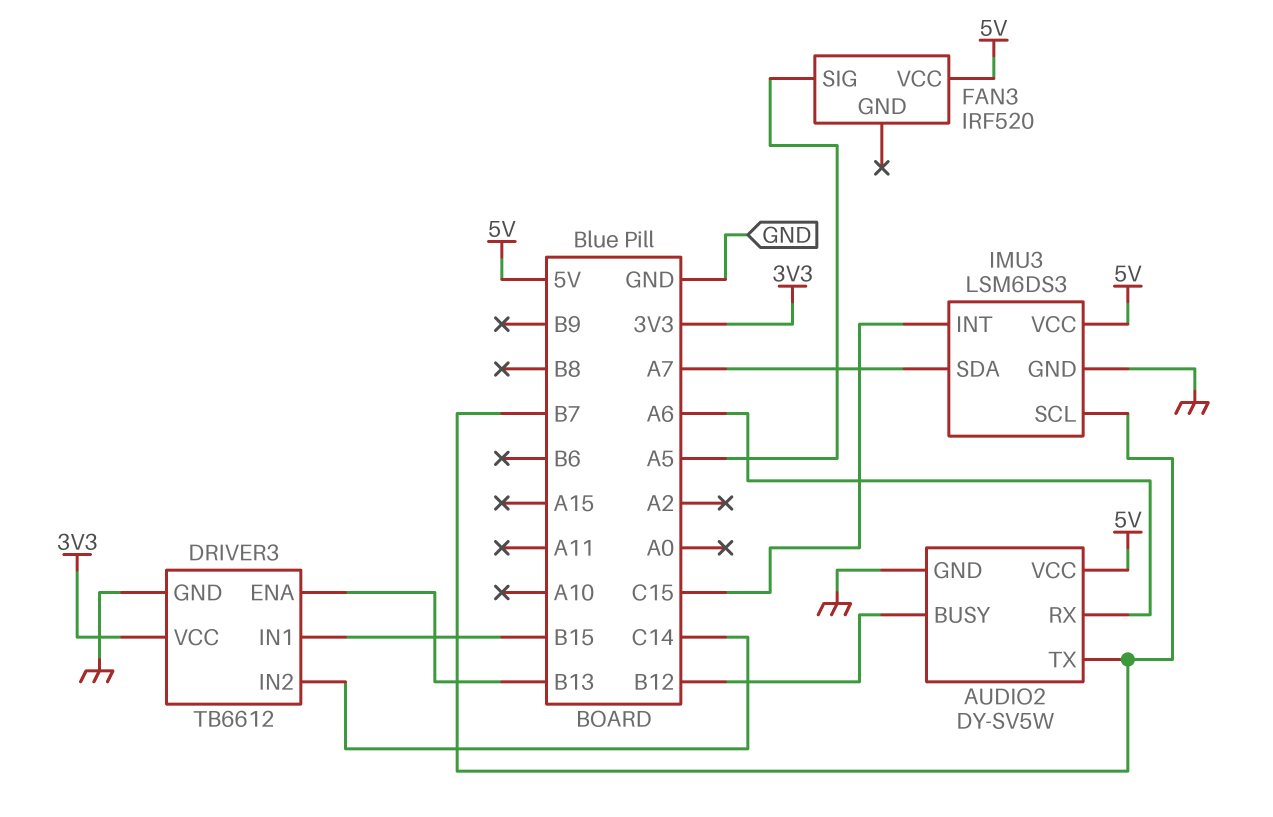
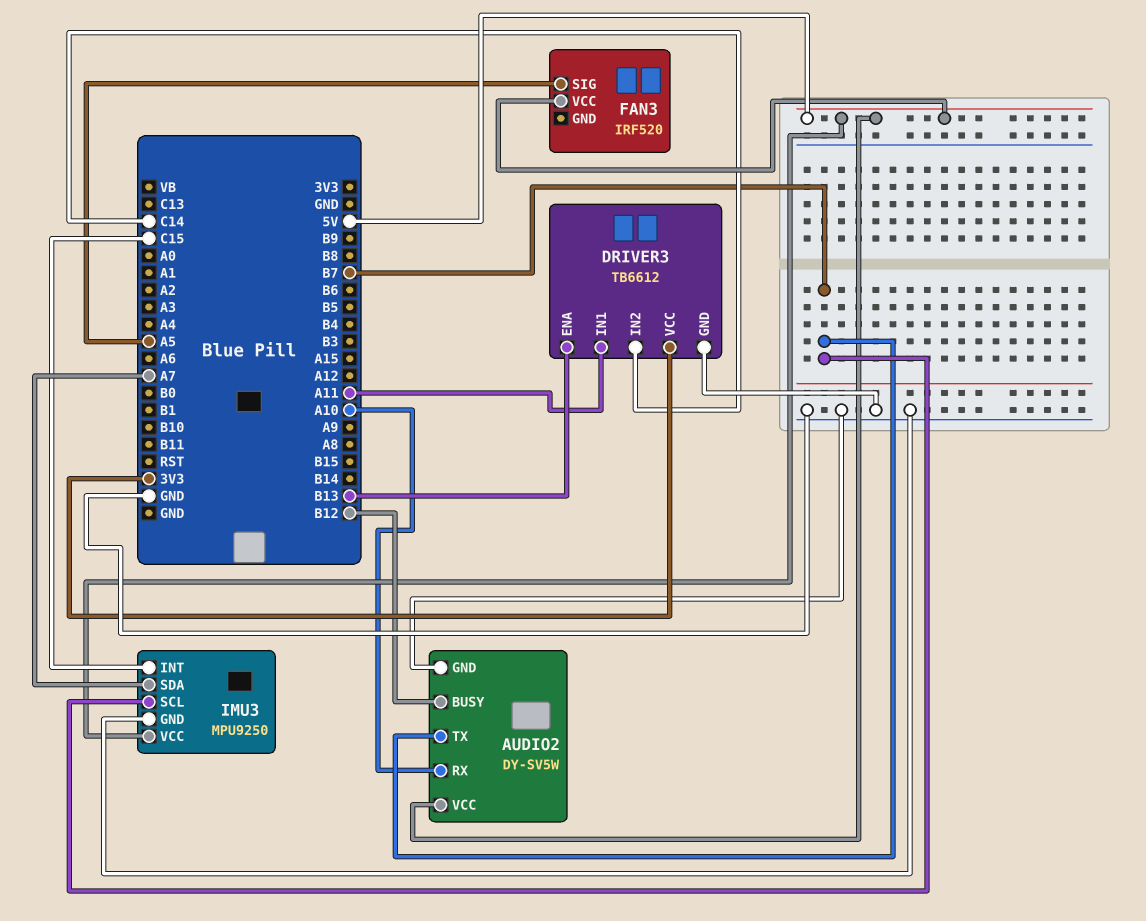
AUDIO2 pin RX: A6 -> A10
DRIVER3 pin IN1: B15 -> A11
IMU3: LSM6DS3 -> MPU9250

